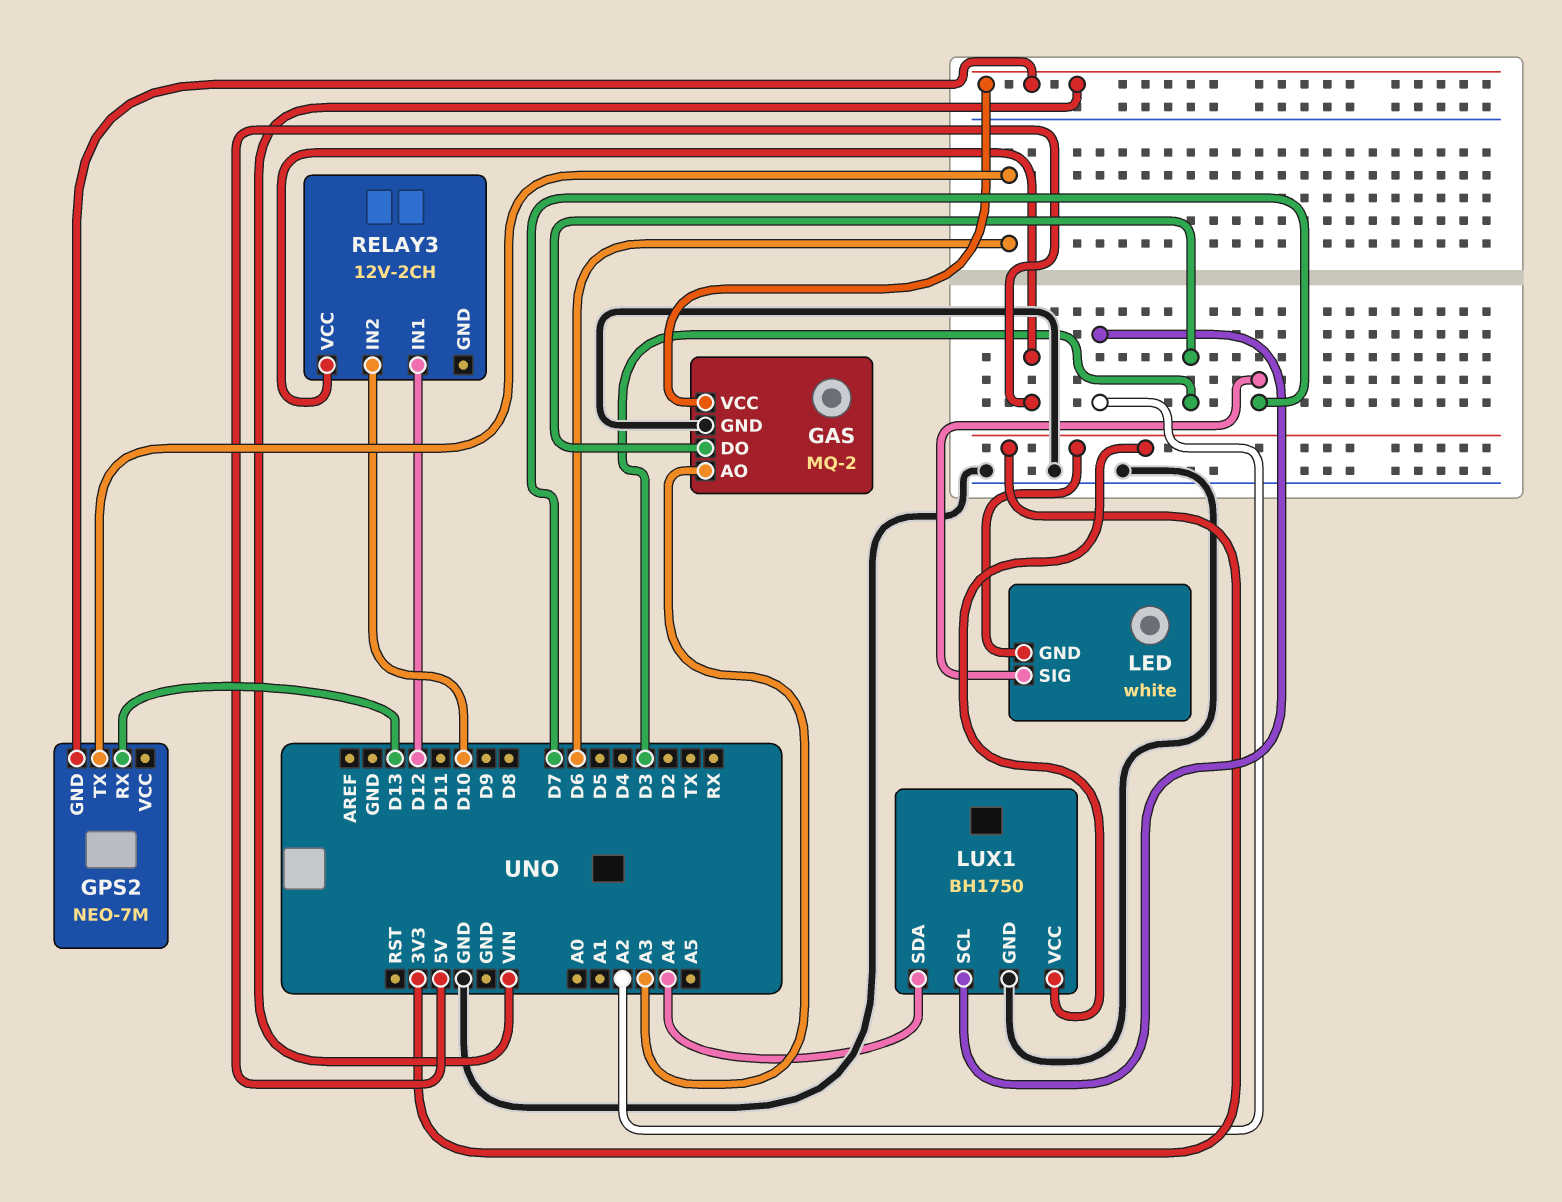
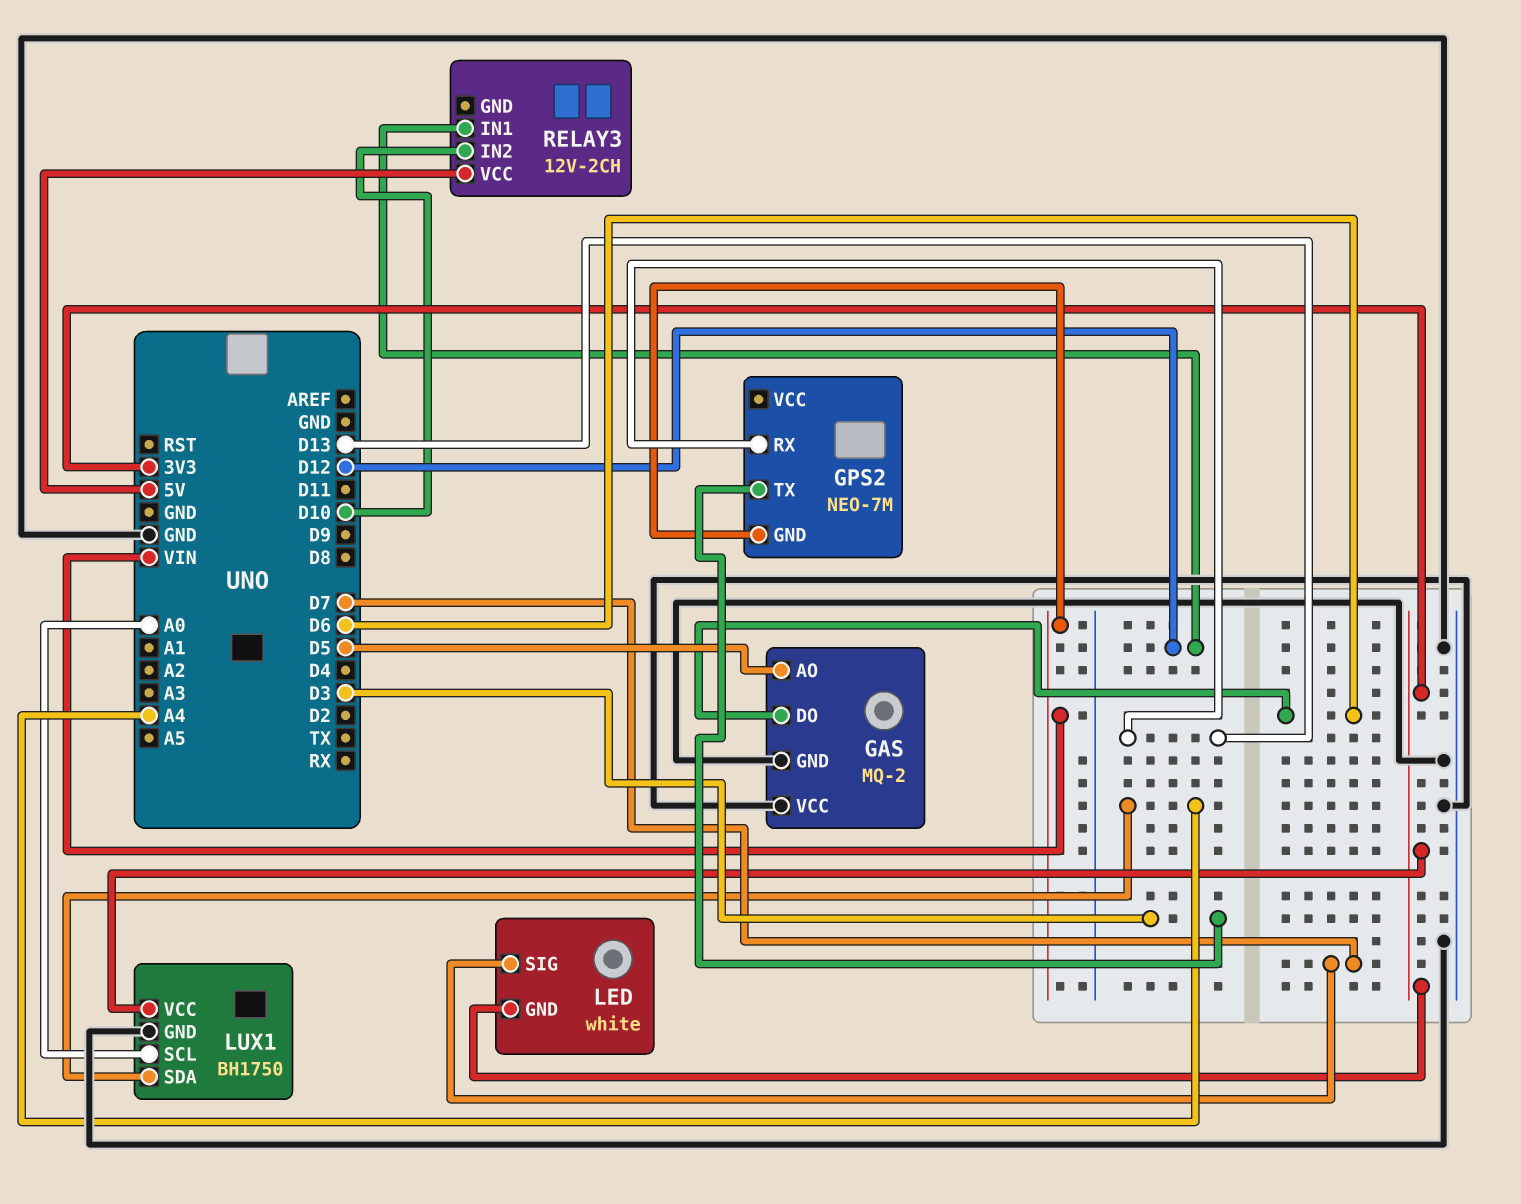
GAS pin AO: A3 -> D5
GAS pin DO: D3 -> D6
GAS pin VCC: VIN -> GND
GPS2 pin TX: D6 -> D3
LUX1 pin SCL: A2 -> A0

